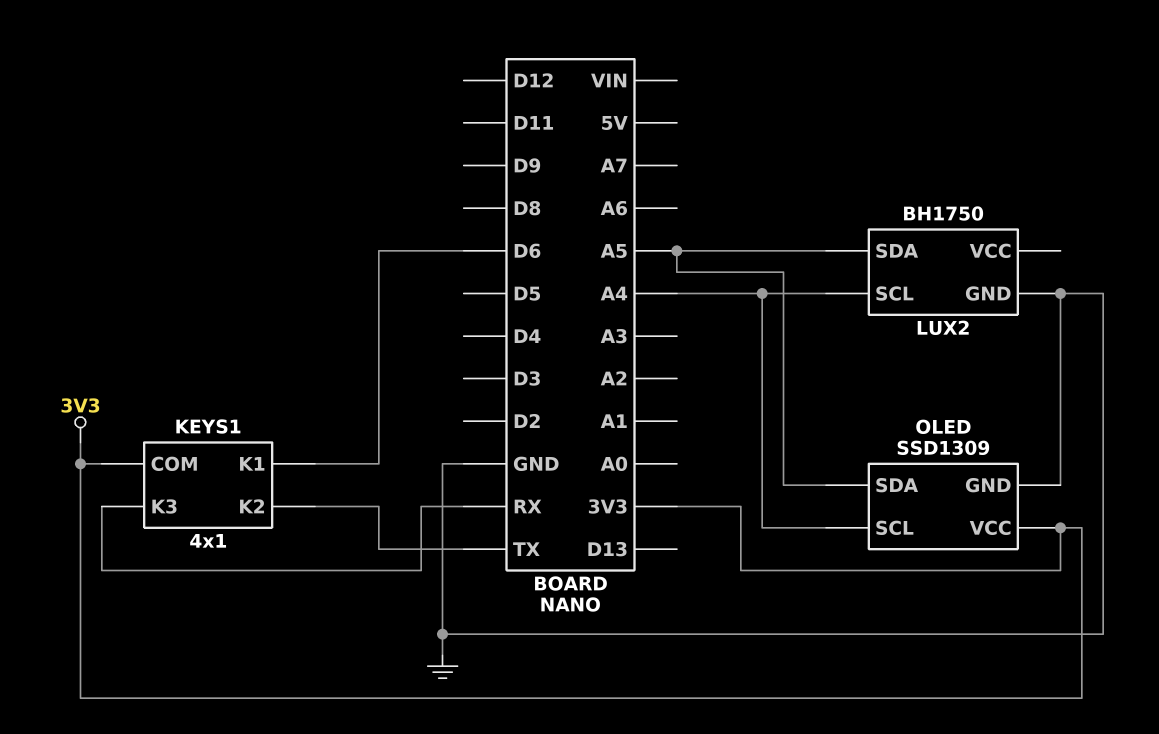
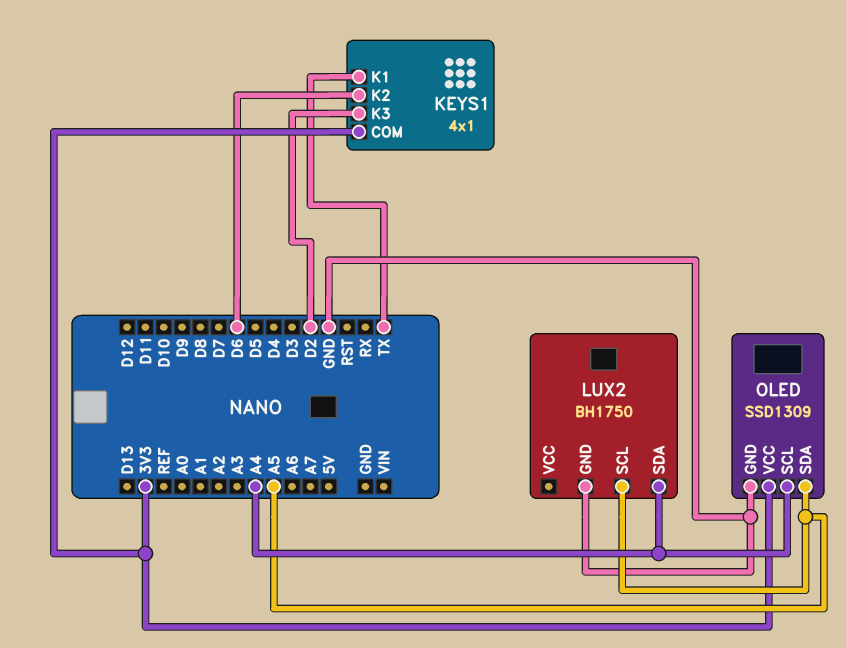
KEYS1 pin K1: D6 -> TX
KEYS1 pin K2: TX -> D6
KEYS1 pin K3: RX -> D2
LUX2 pin SCL: A4 -> A5
LUX2 pin SDA: A5 -> A4

